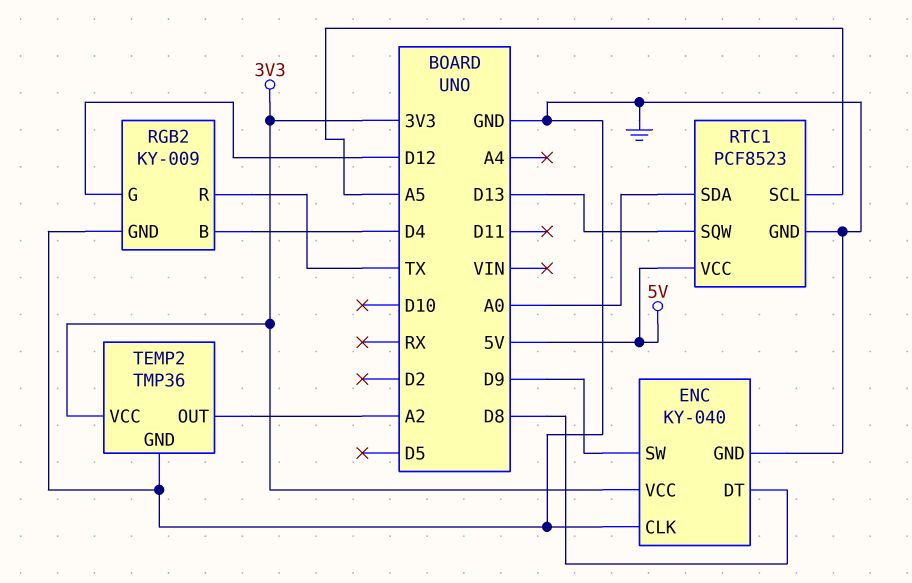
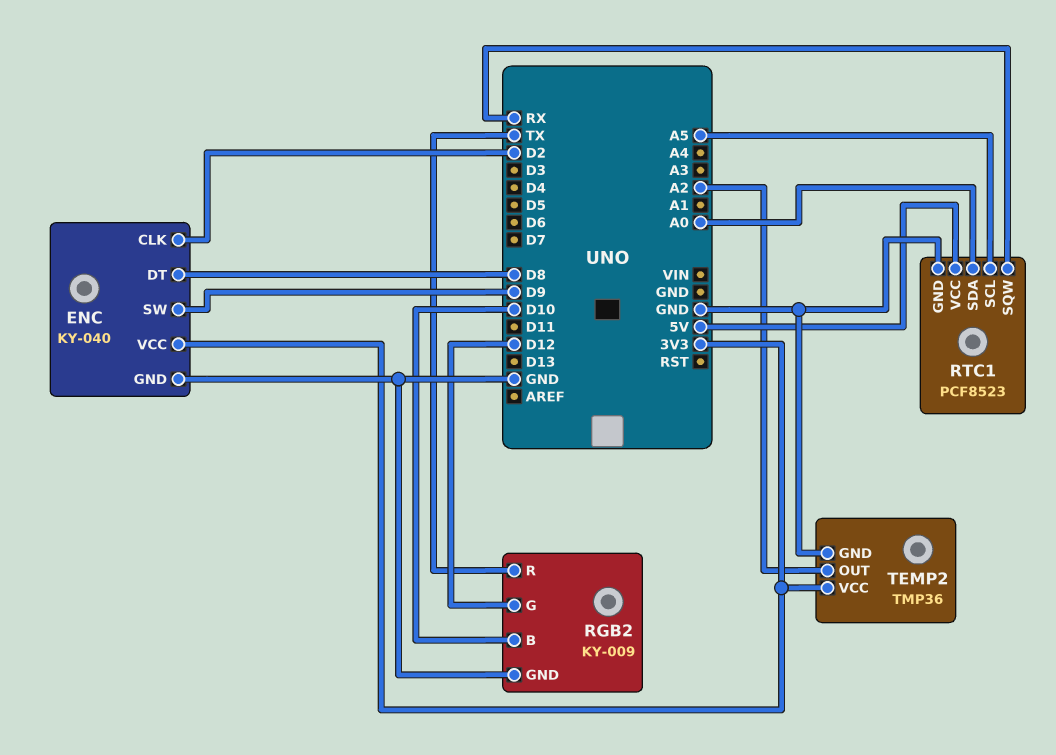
ENC pin CLK: GND -> D2
RGB2 pin B: D4 -> D10
RTC1 pin SQW: D13 -> RX

